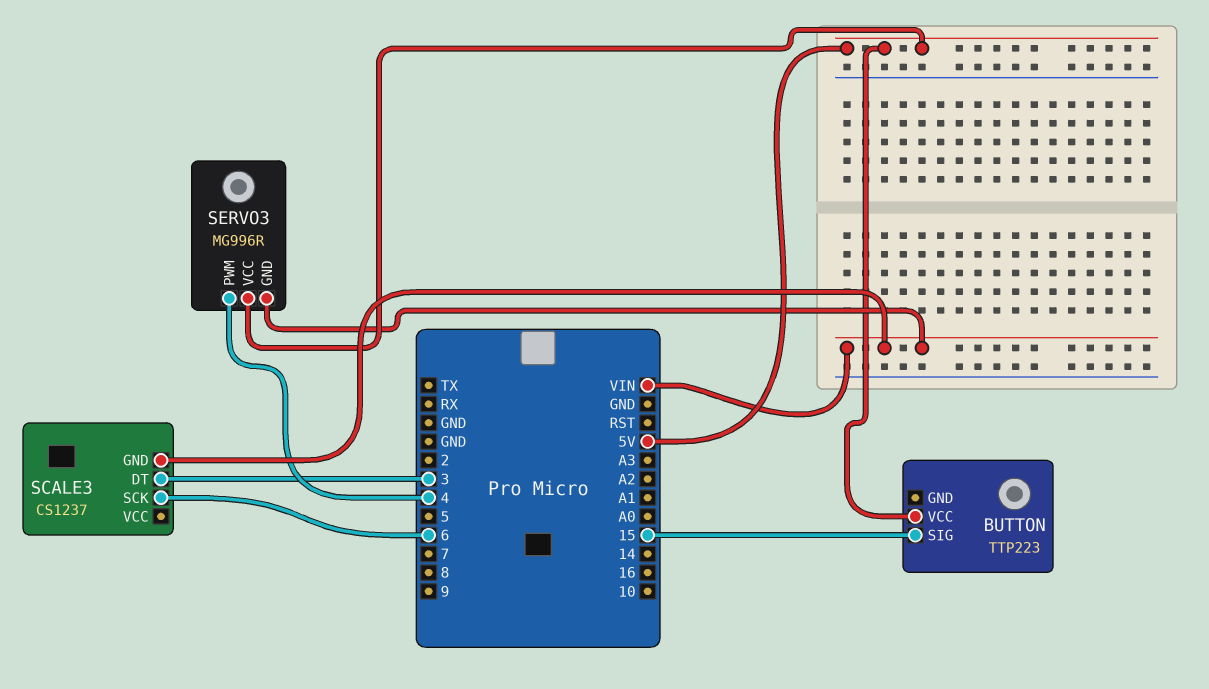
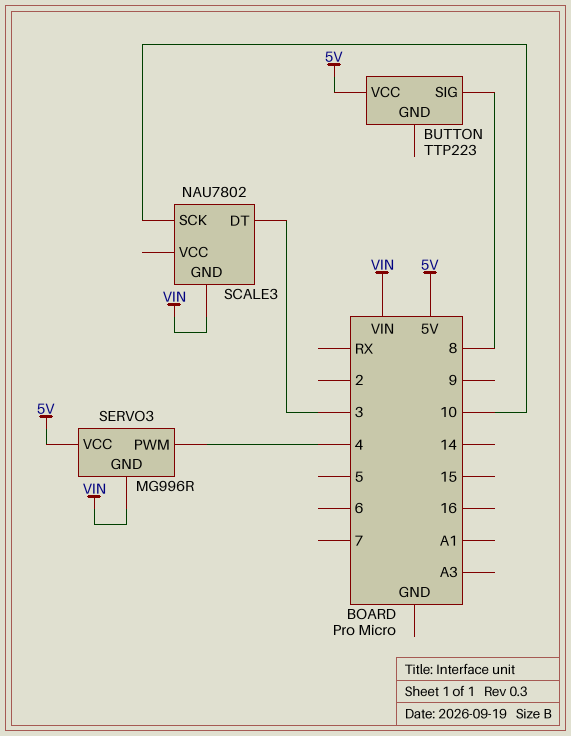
BUTTON pin SIG: 15 -> 8
SCALE3: CS1237 -> NAU7802
SCALE3 pin SCK: 6 -> 10

